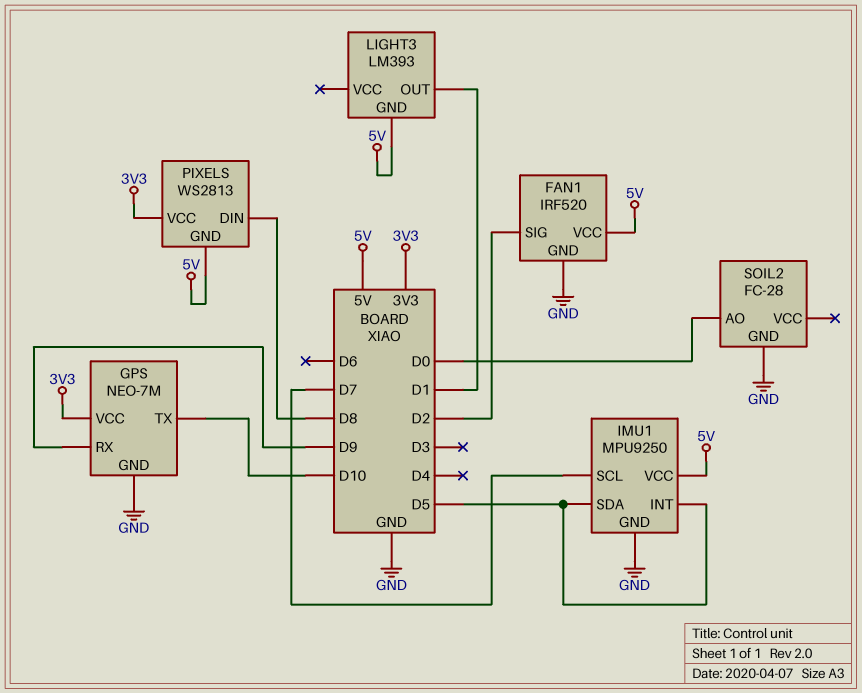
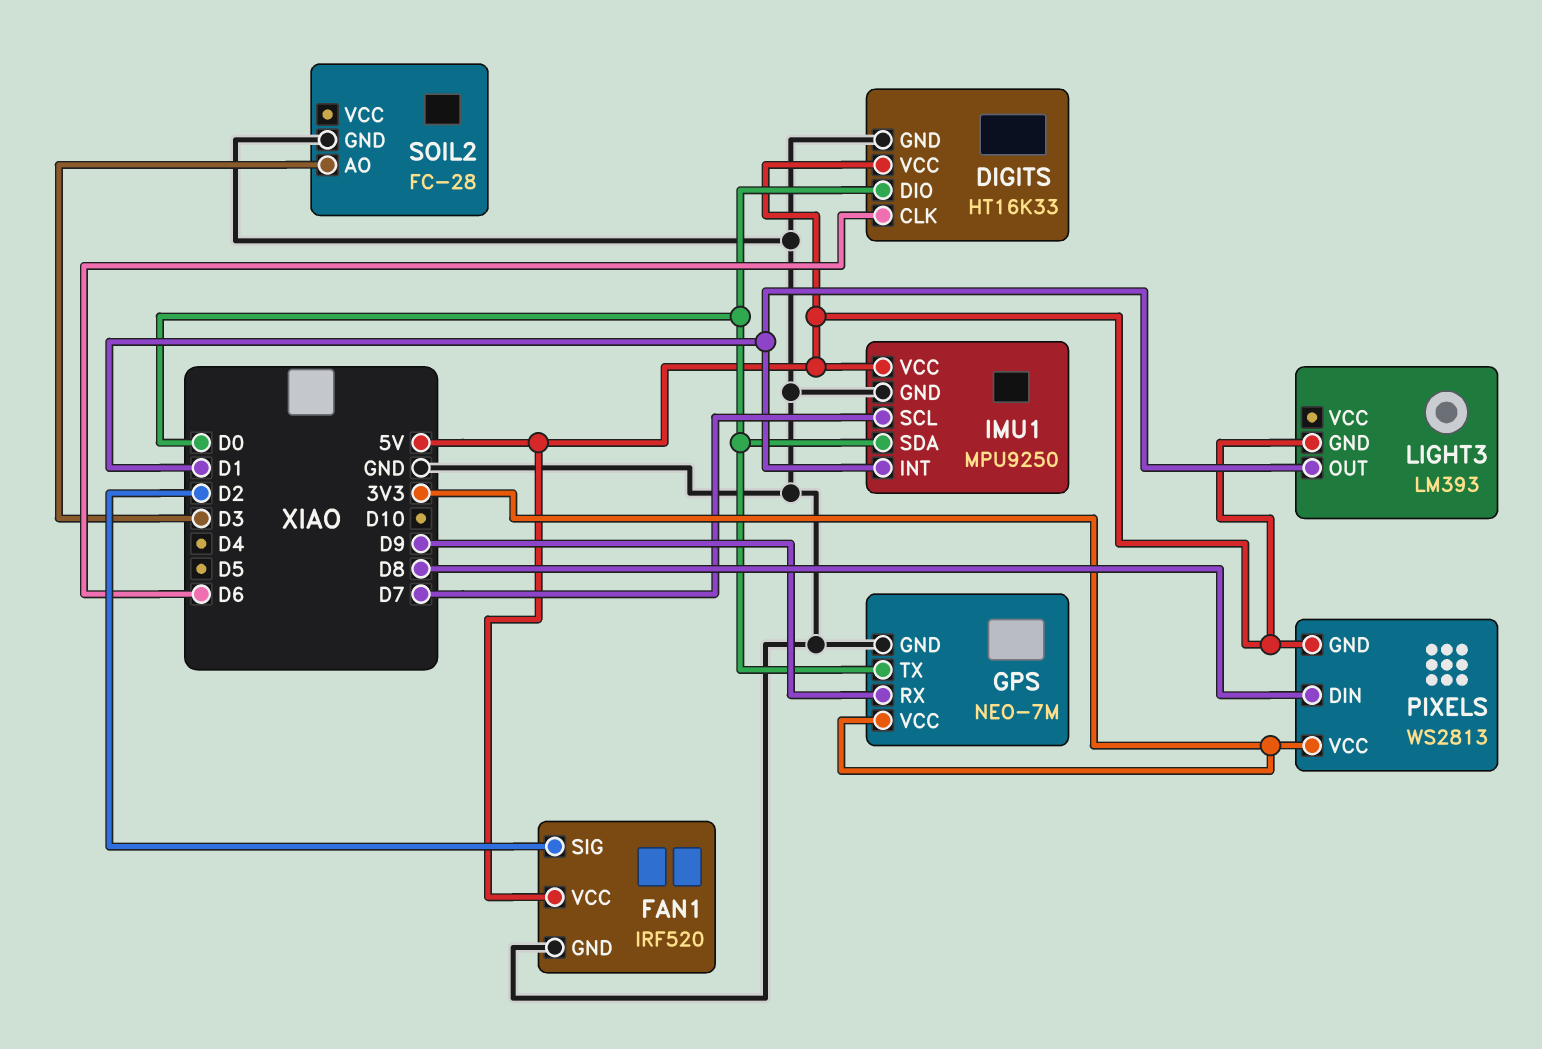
DIGITS: none -> HT16K33
DIGITS pin CLK: none -> D6
DIGITS pin DIO: none -> D0
DIGITS pin GND: none -> GND
DIGITS pin VCC: none -> 5V
GPS pin TX: D10 -> D0
IMU1 pin INT: D5 -> D1
IMU1 pin SDA: D5 -> D0
SOIL2 pin AO: D0 -> D3

